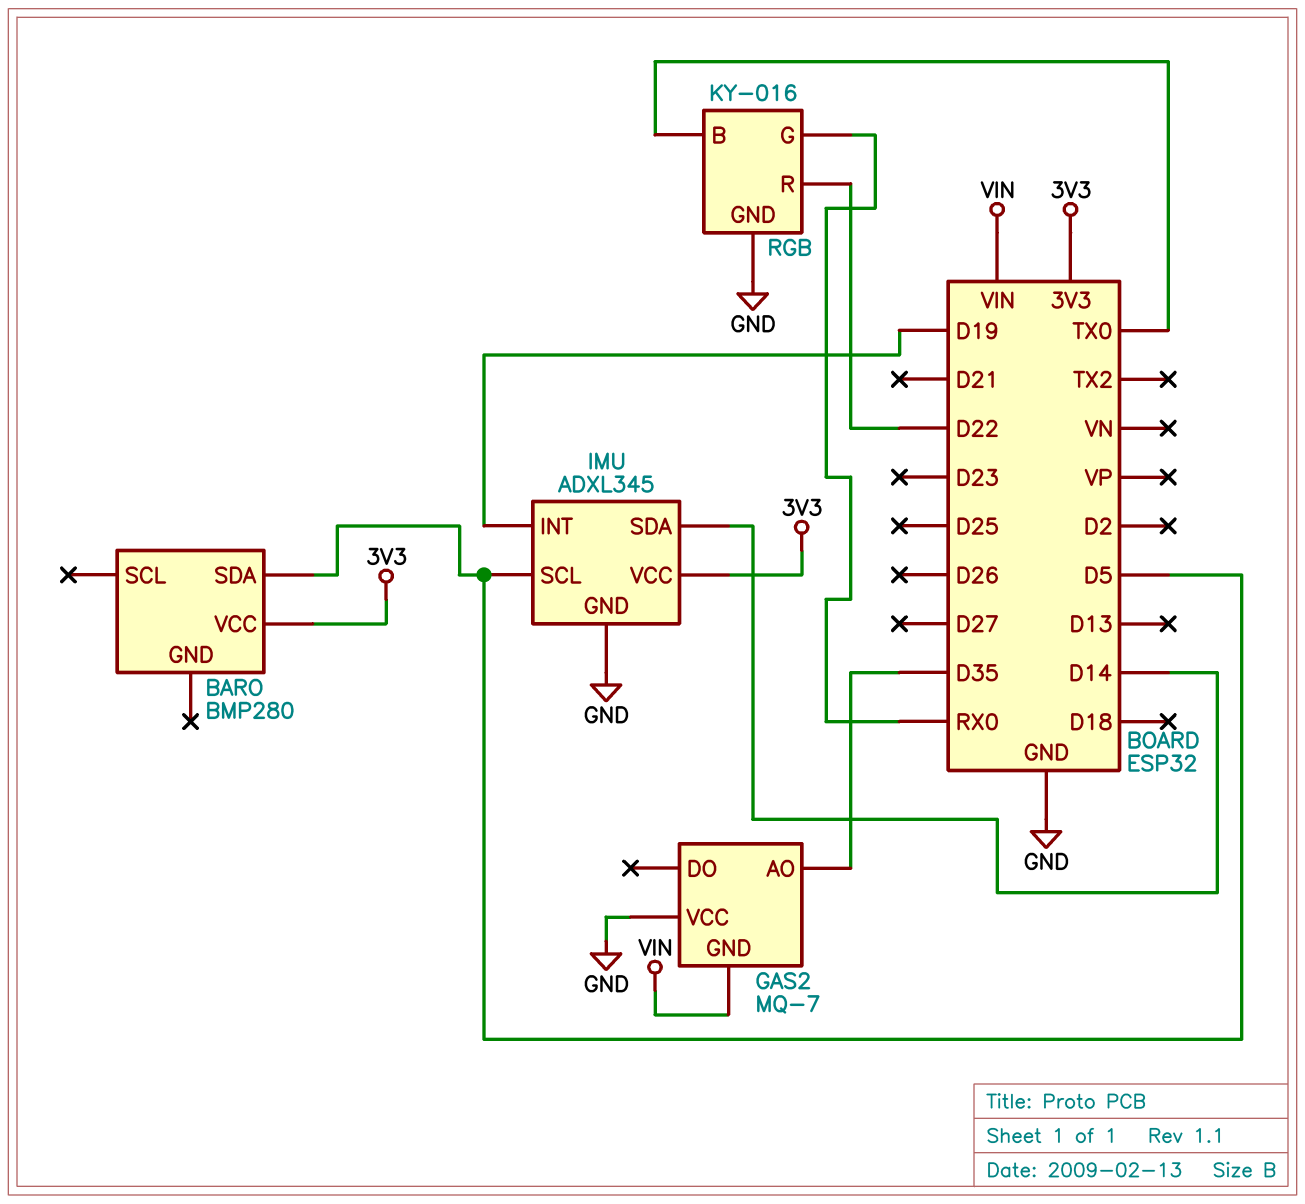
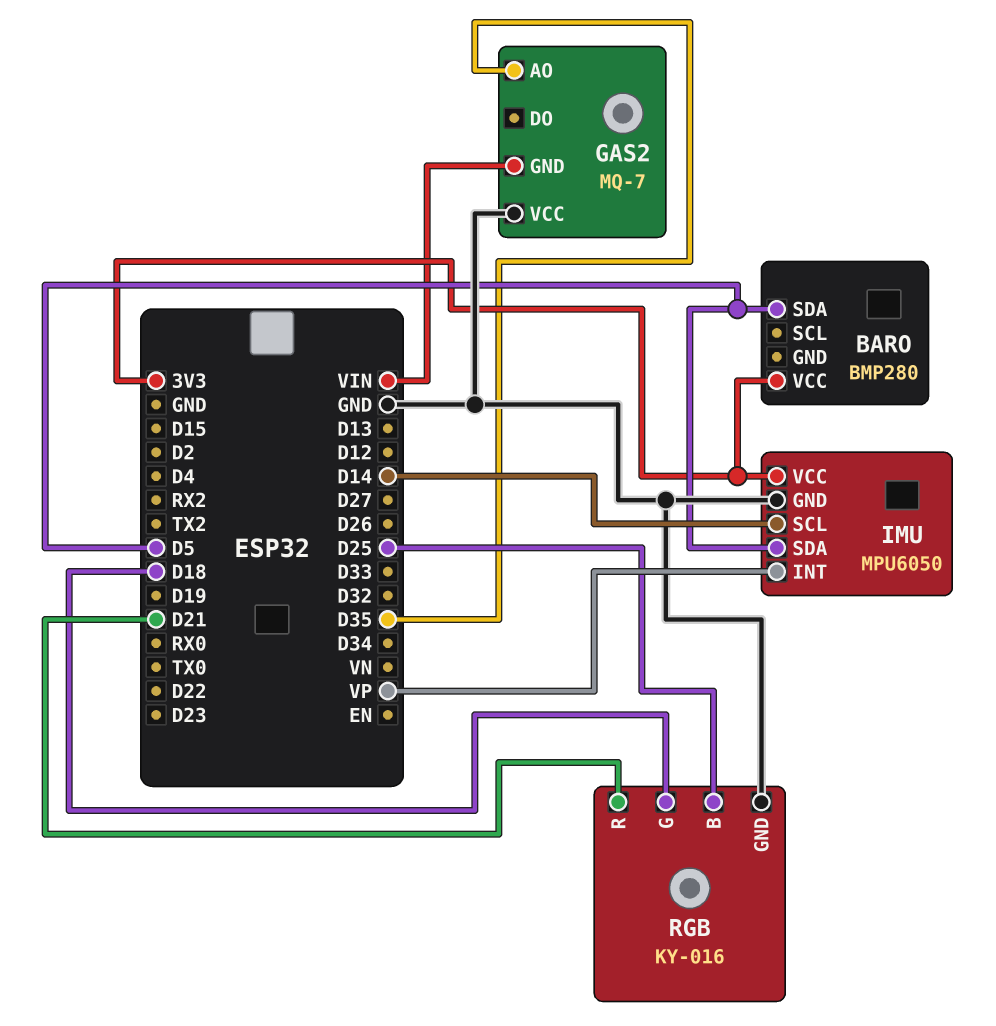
IMU: ADXL345 -> MPU6050
IMU pin INT: D19 -> VP
IMU pin SCL: D5 -> D14
IMU pin SDA: D14 -> D5
RGB pin B: TX0 -> D25
RGB pin G: RX0 -> D18
RGB pin R: D22 -> D21

